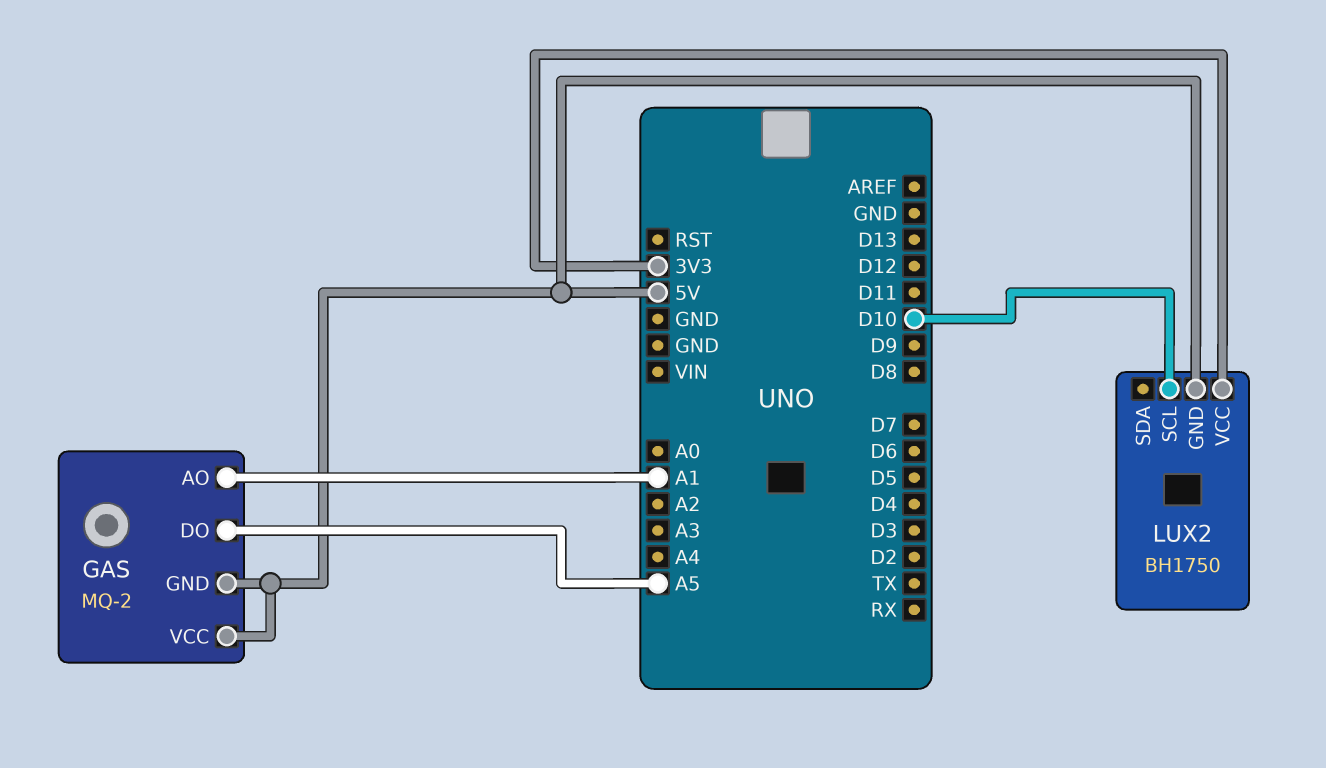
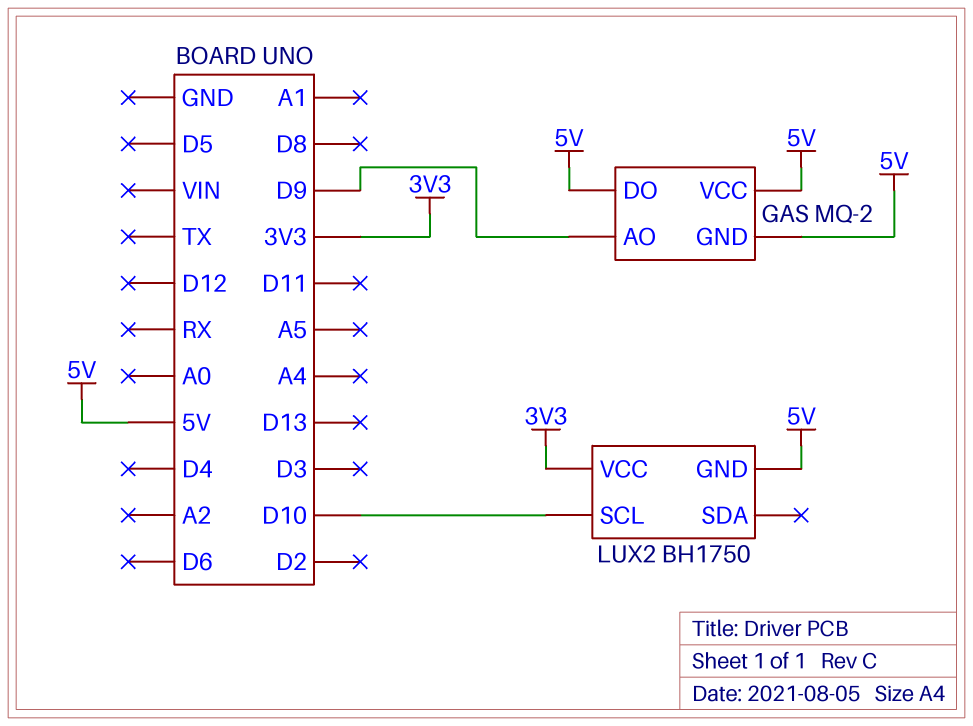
GAS pin AO: A1 -> D9
GAS pin DO: A5 -> 5V

